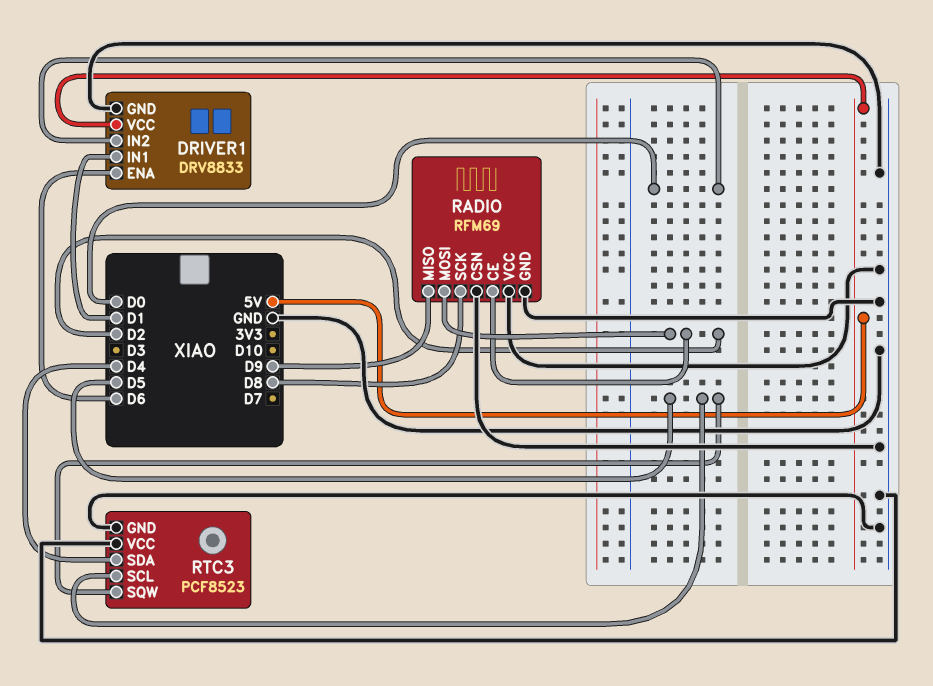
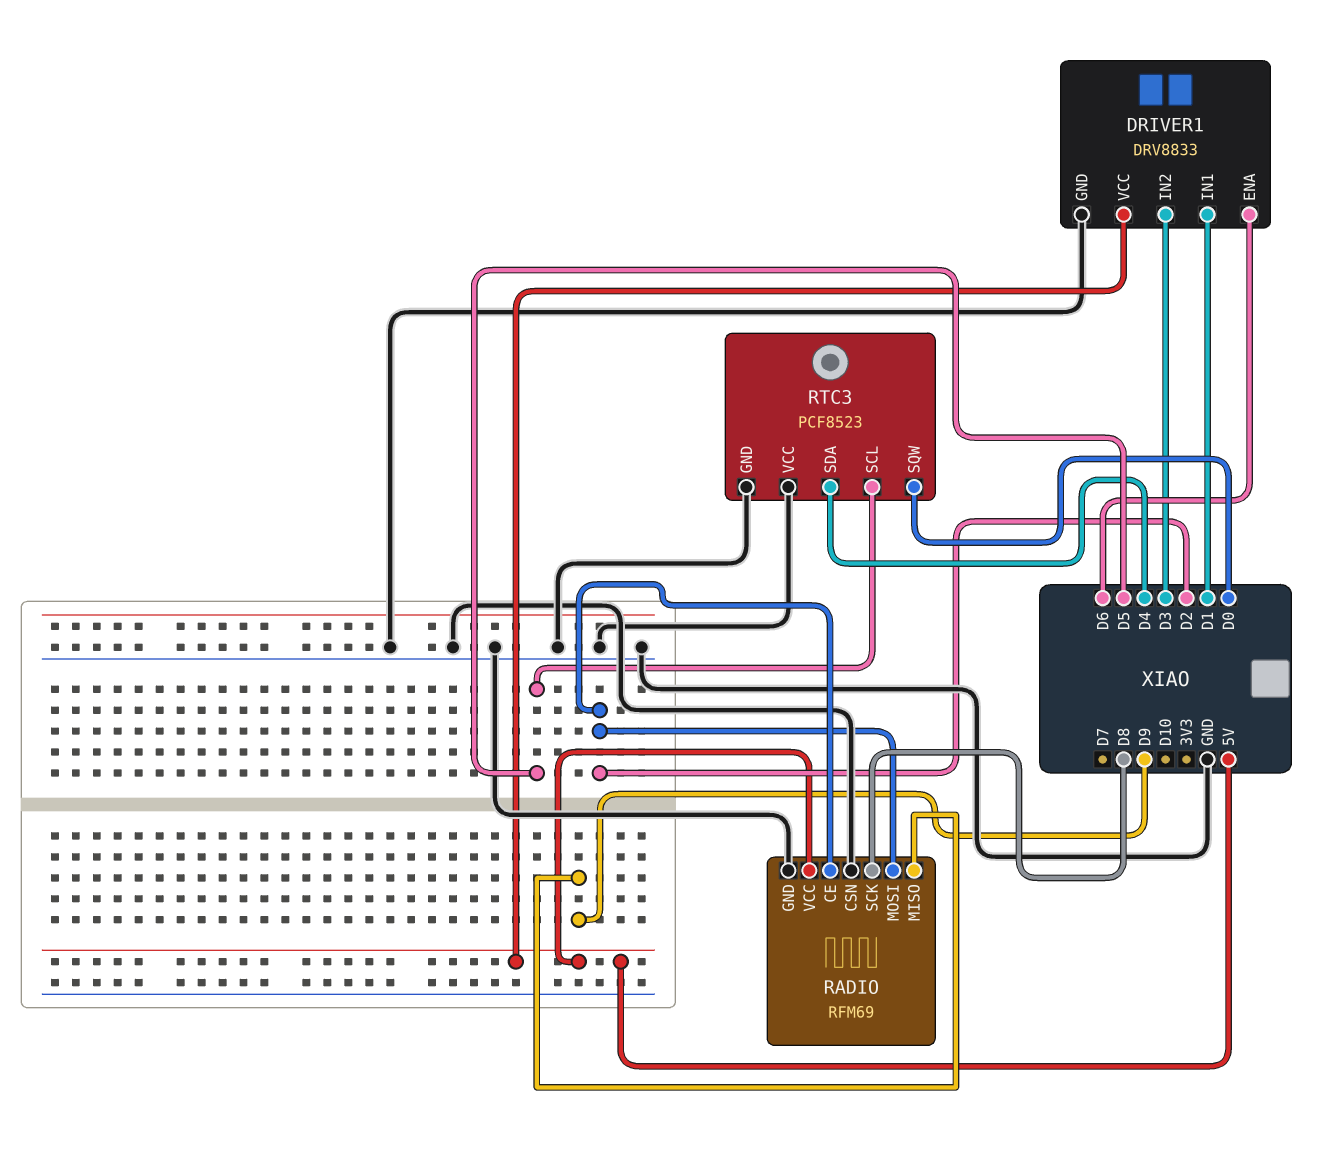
DRIVER1 pin IN2: D0 -> D3
RADIO pin VCC: GND -> 5V
RTC3 pin SQW: D5 -> D0

